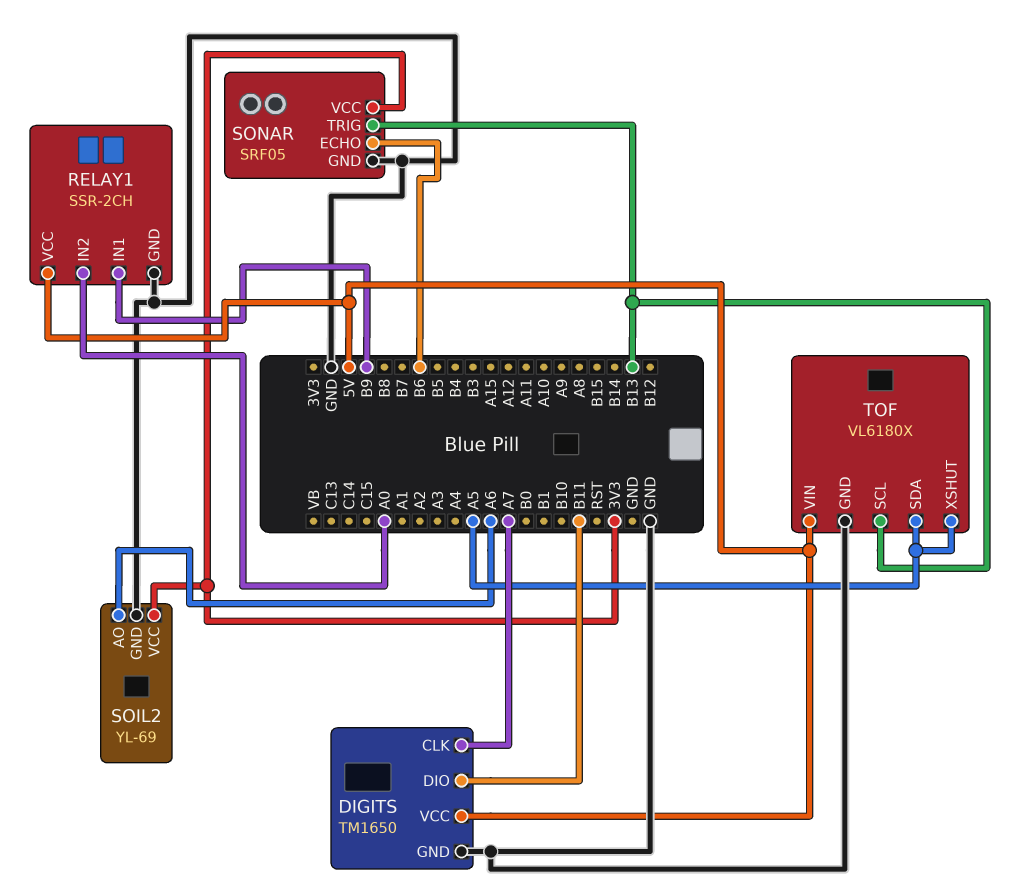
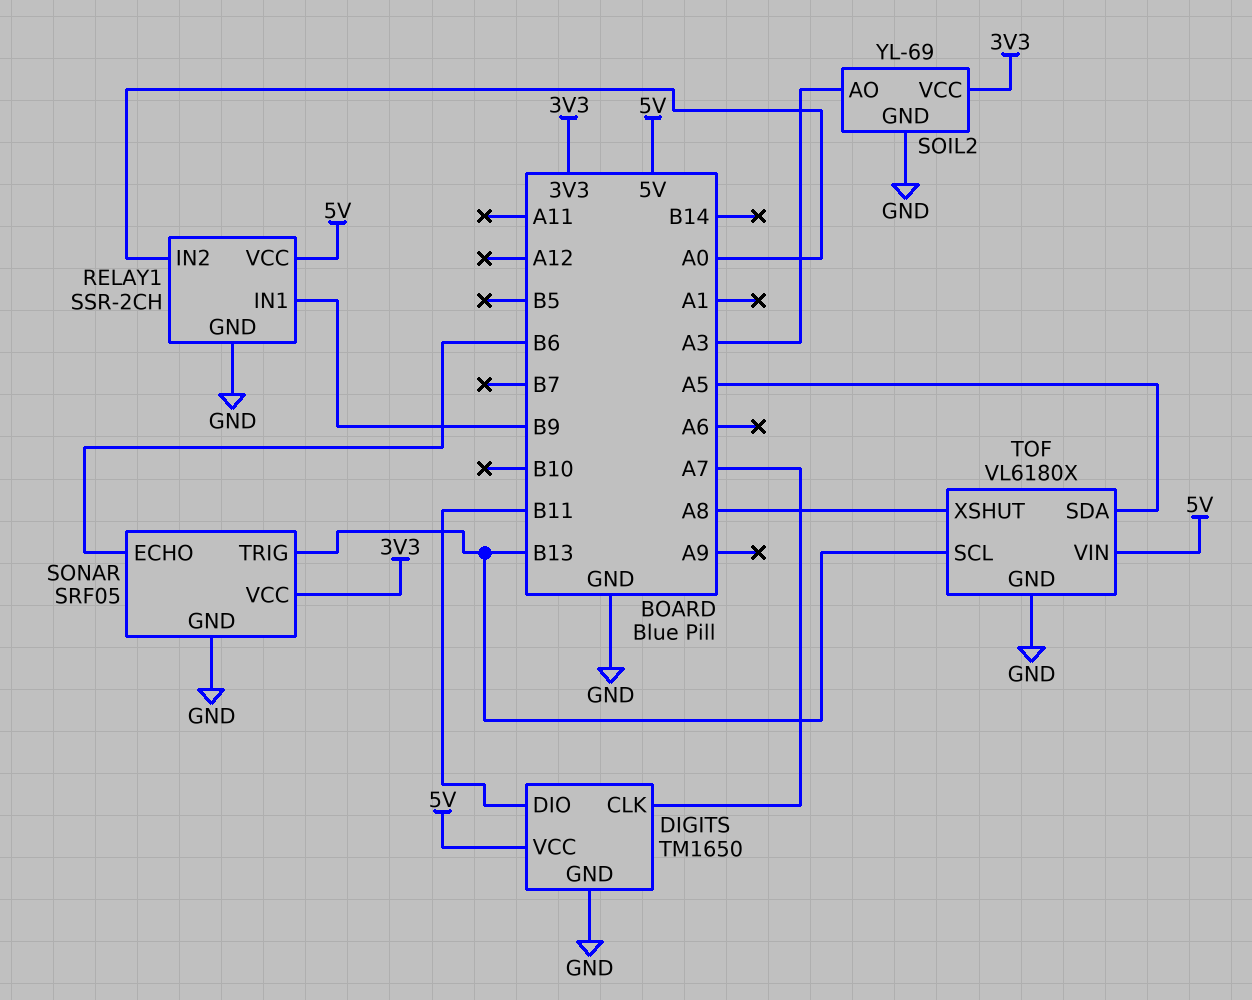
SOIL2 pin AO: A6 -> A3
TOF pin XSHUT: A5 -> A8

